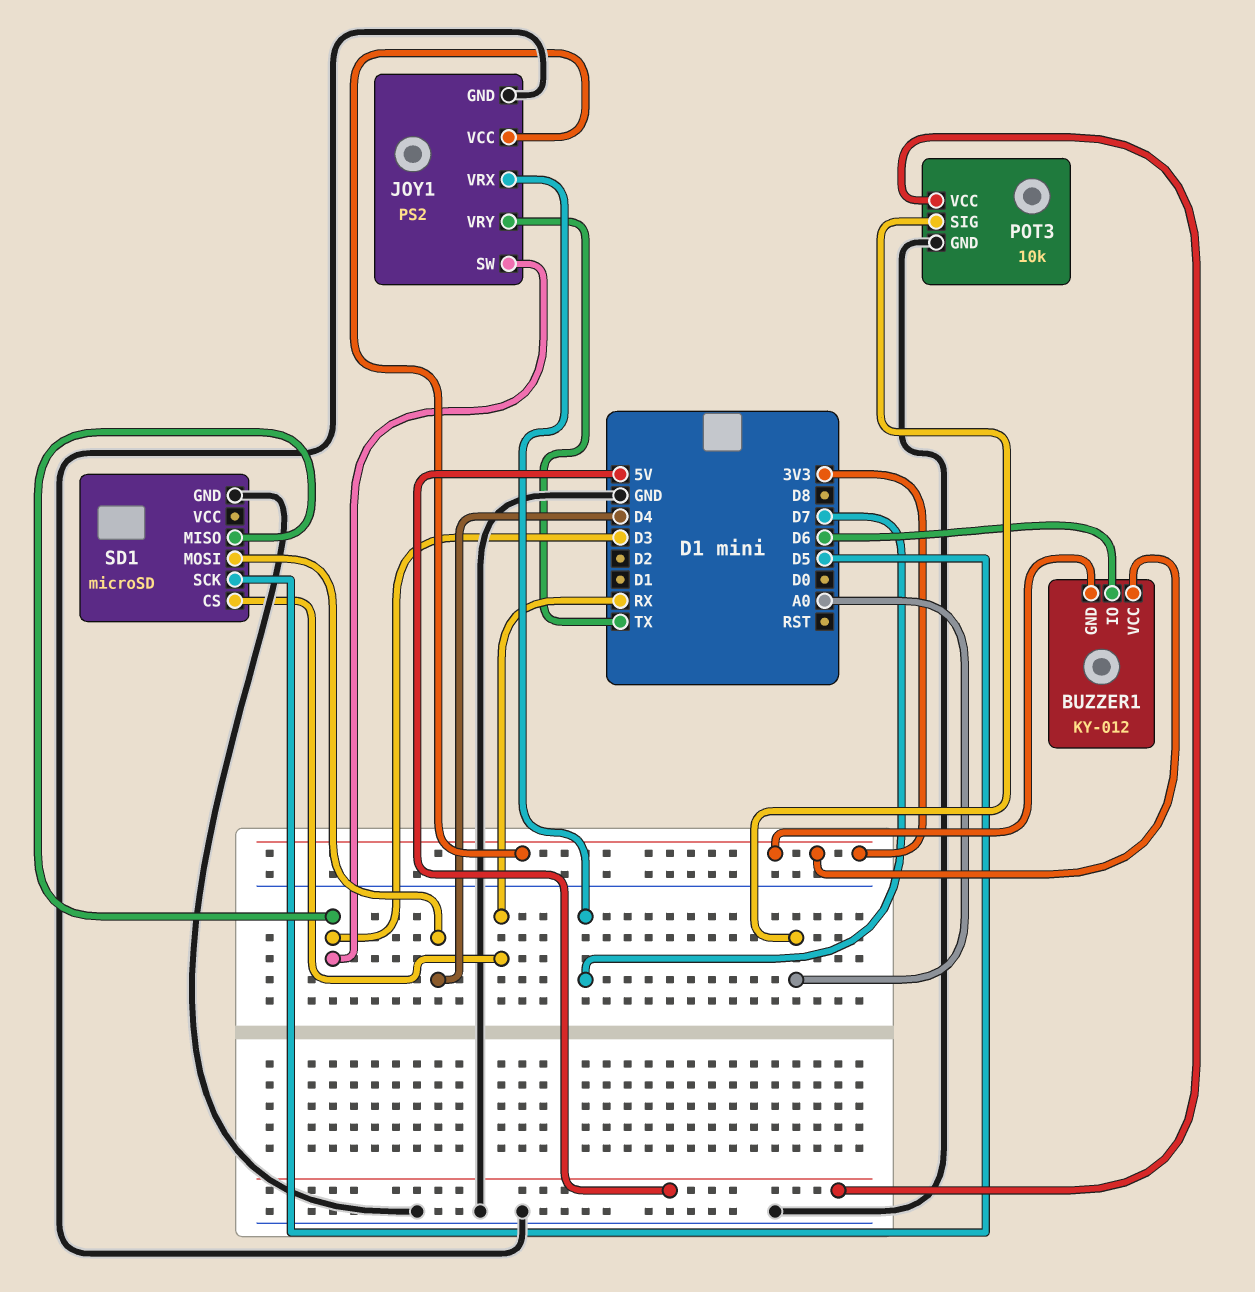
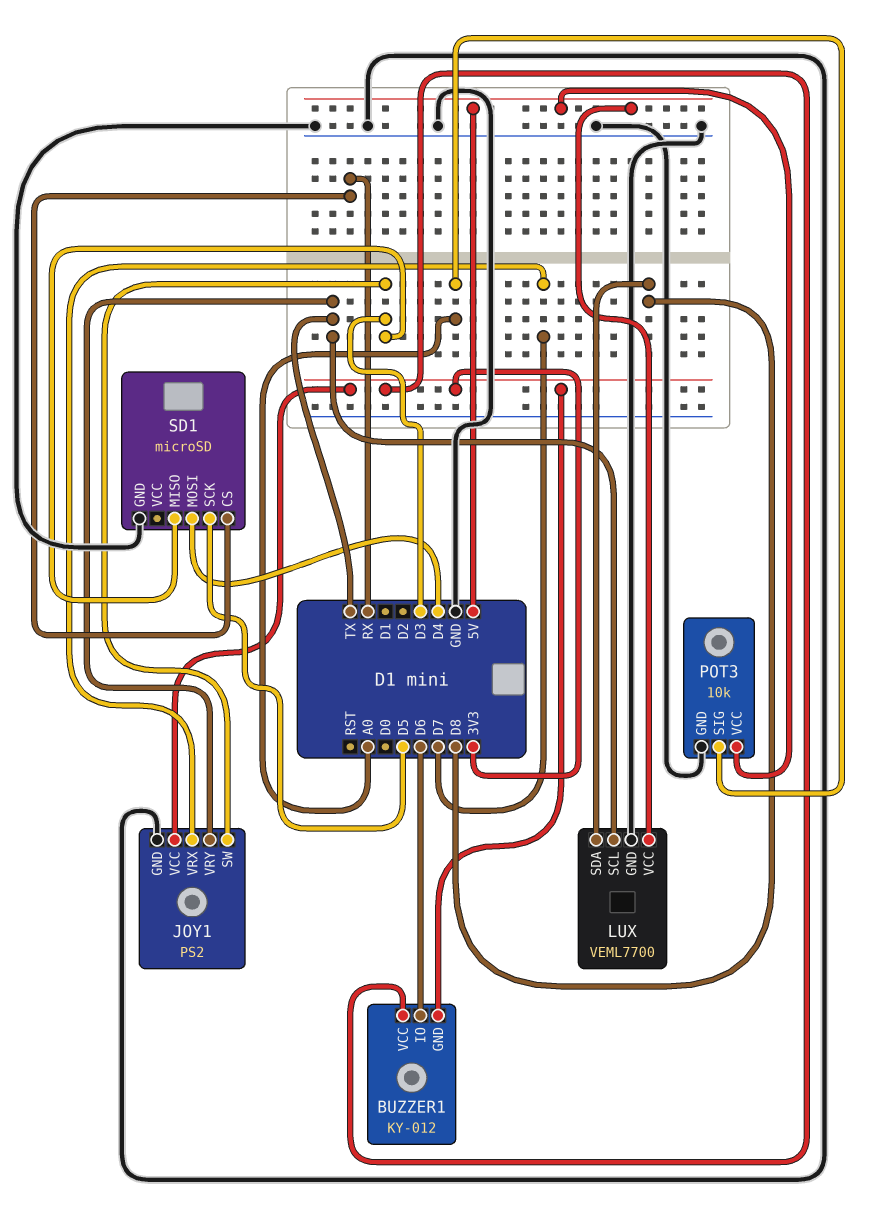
LUX: none -> VEML7700
LUX pin GND: none -> GND
LUX pin SCL: none -> TX
LUX pin SDA: none -> D8
LUX pin VCC: none -> 5V

